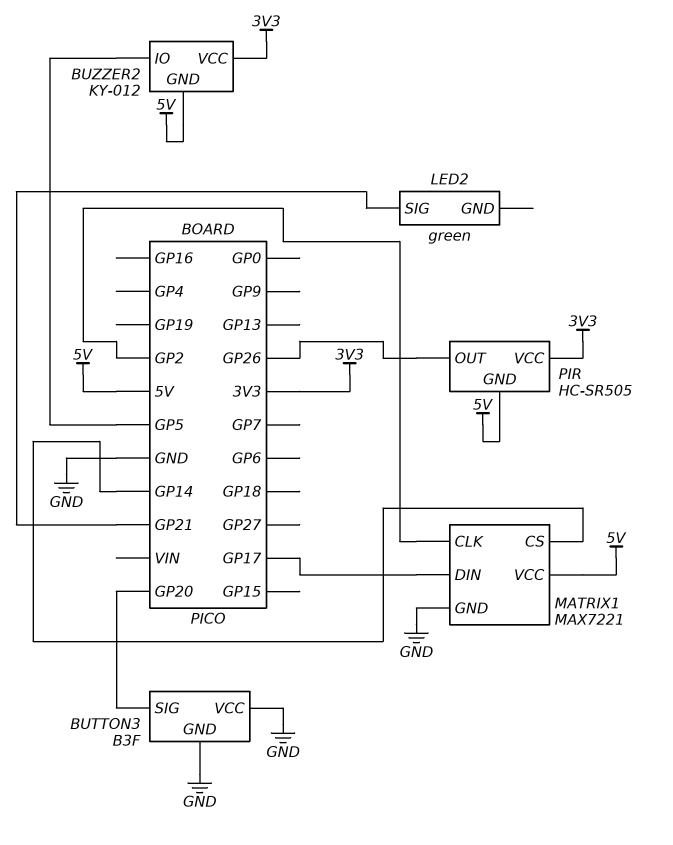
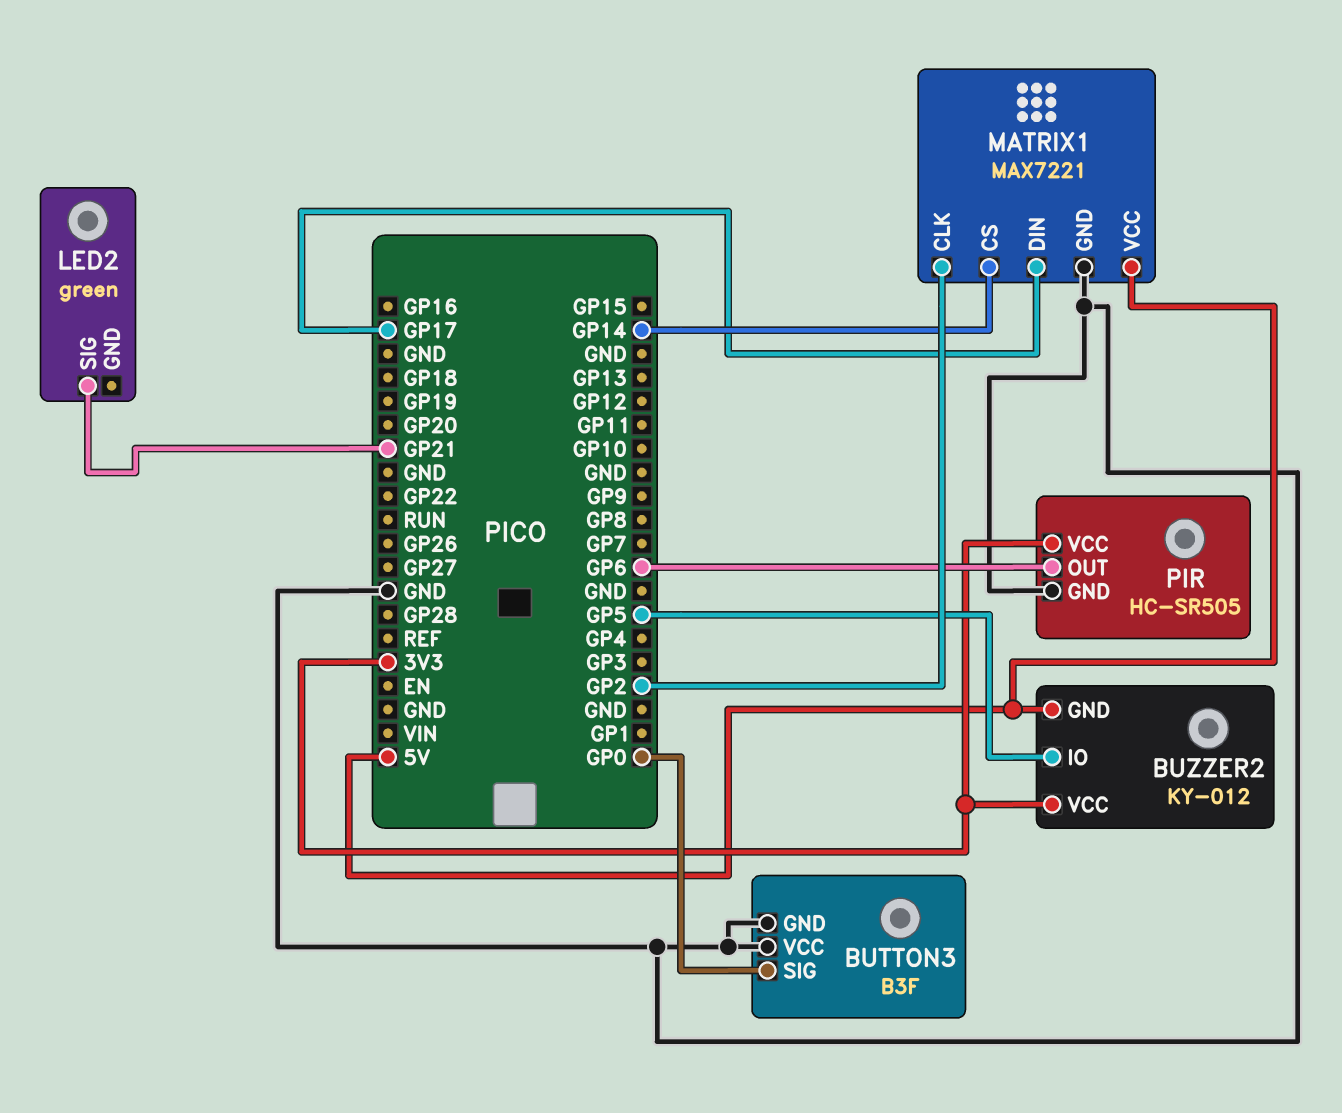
BUTTON3 pin SIG: GP20 -> GP0
PIR pin GND: 5V -> GND
PIR pin OUT: GP26 -> GP6

